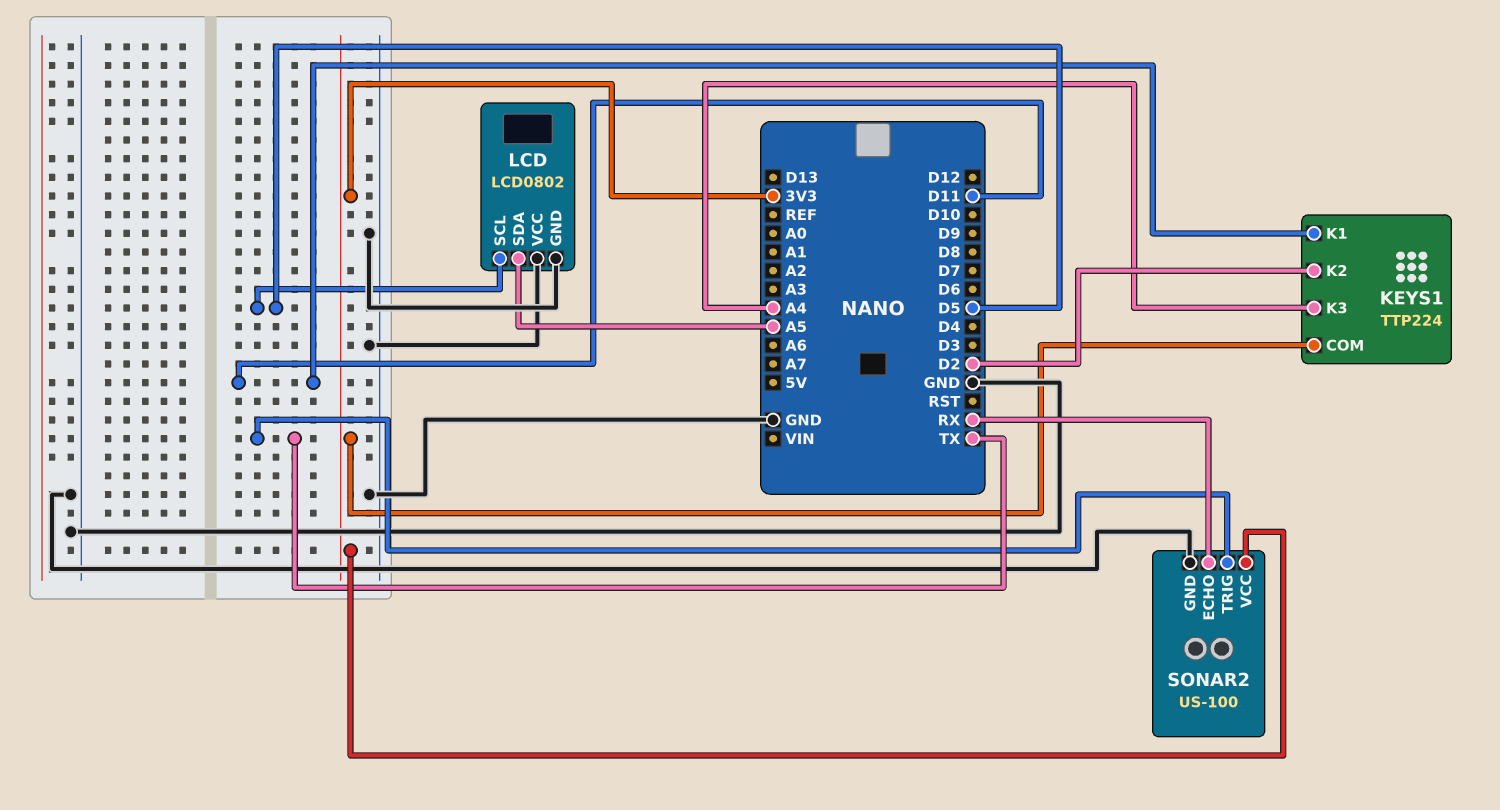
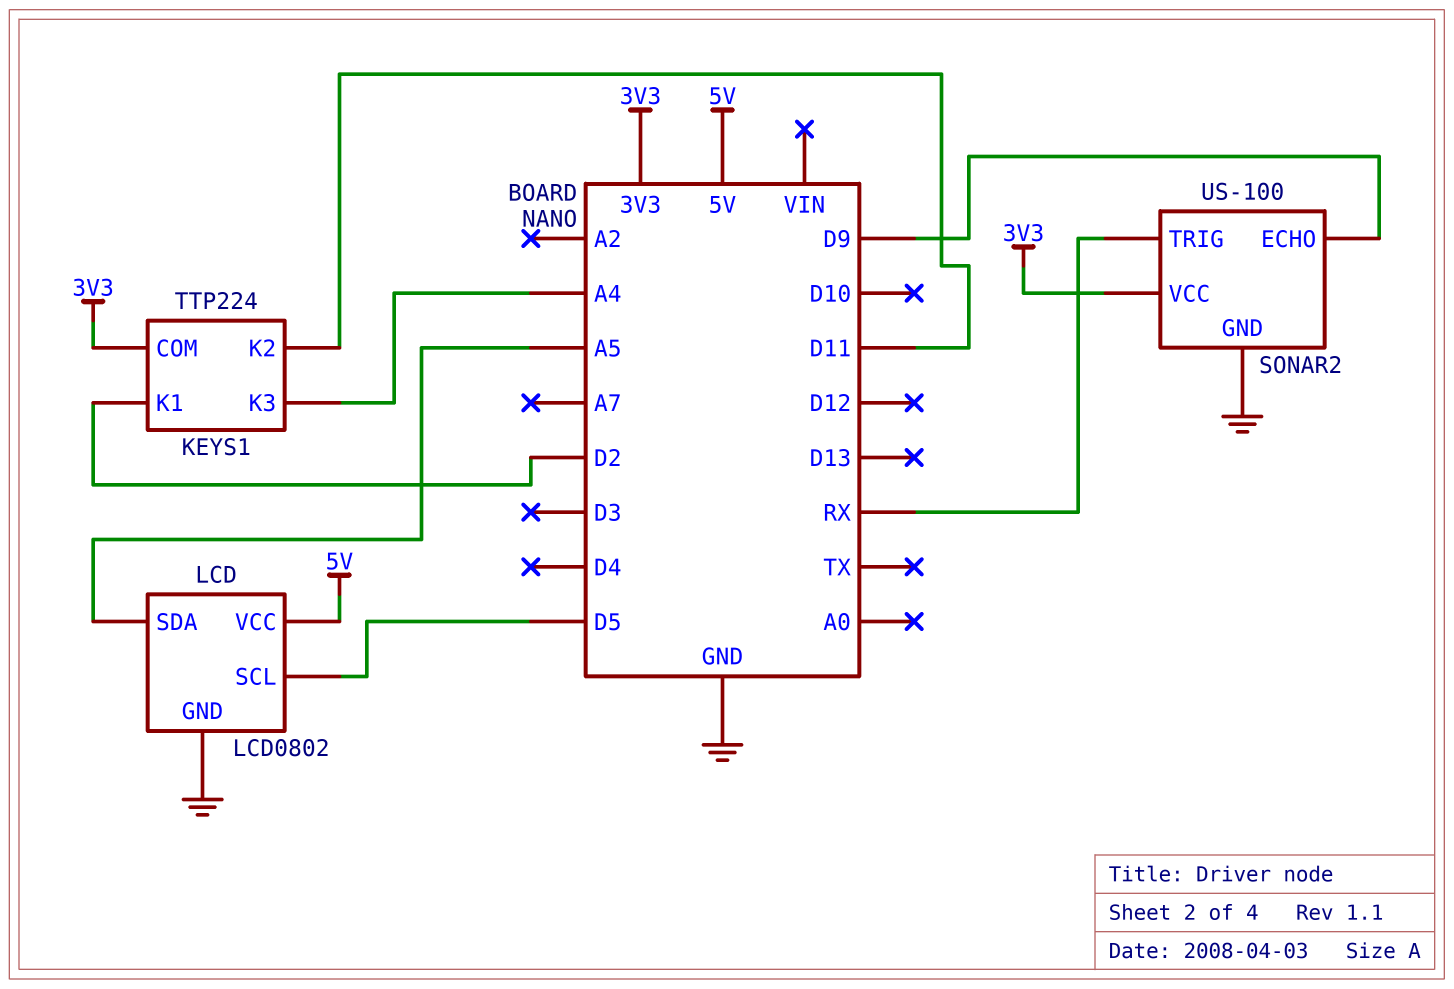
KEYS1 pin K1: D11 -> D2
KEYS1 pin K2: D2 -> D11
LCD pin VCC: GND -> 5V
SONAR2 pin ECHO: RX -> D9
SONAR2 pin TRIG: TX -> RX

